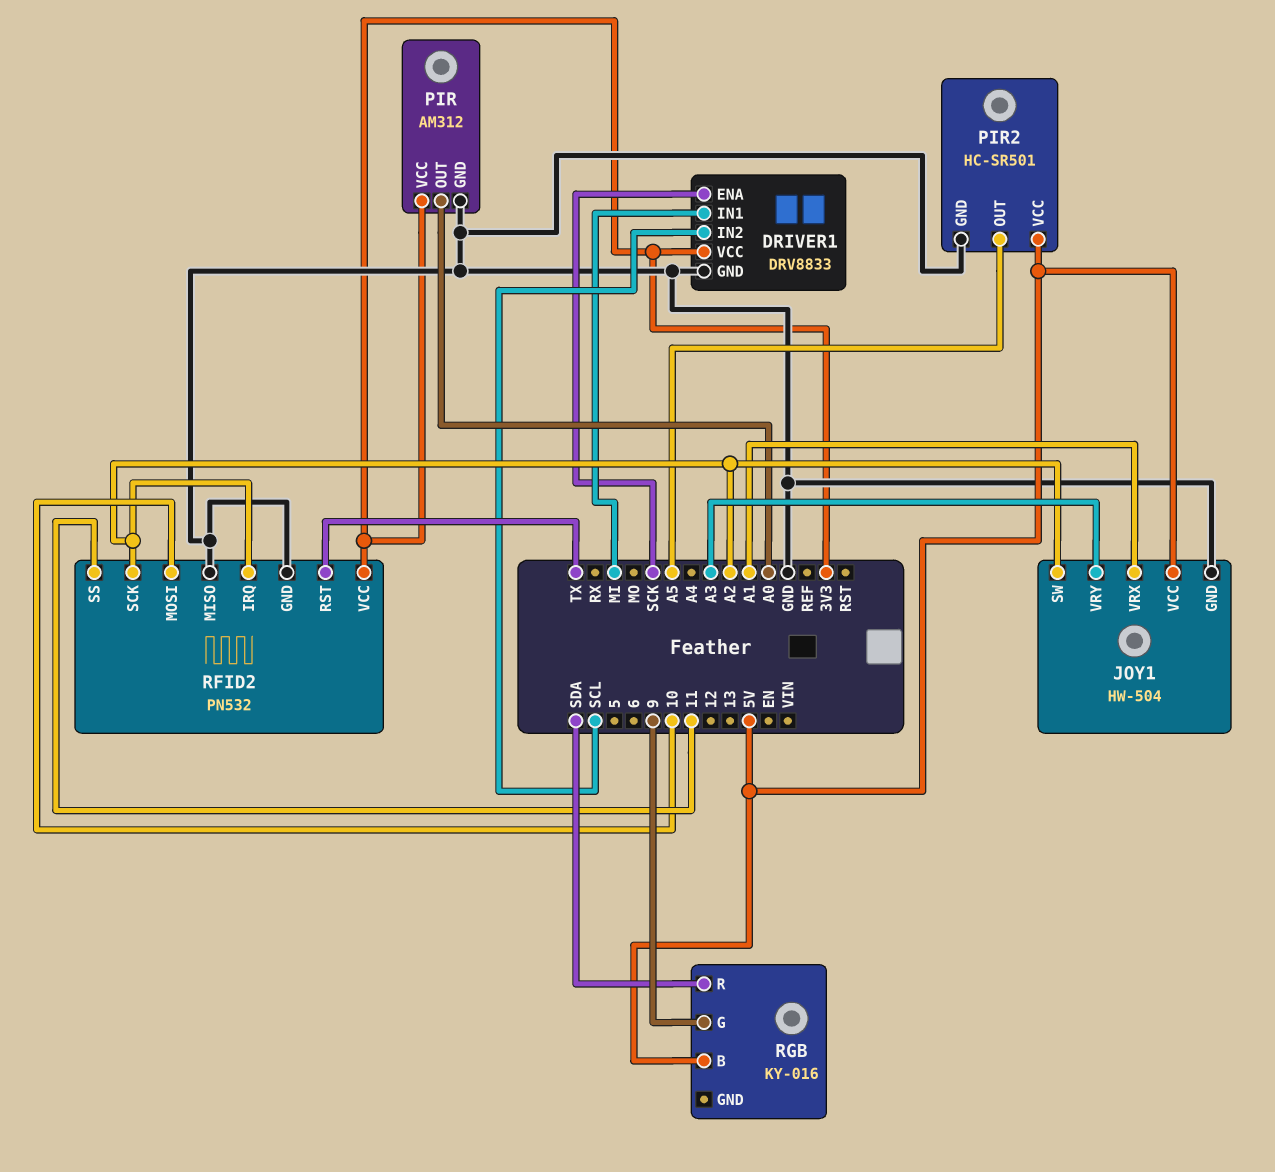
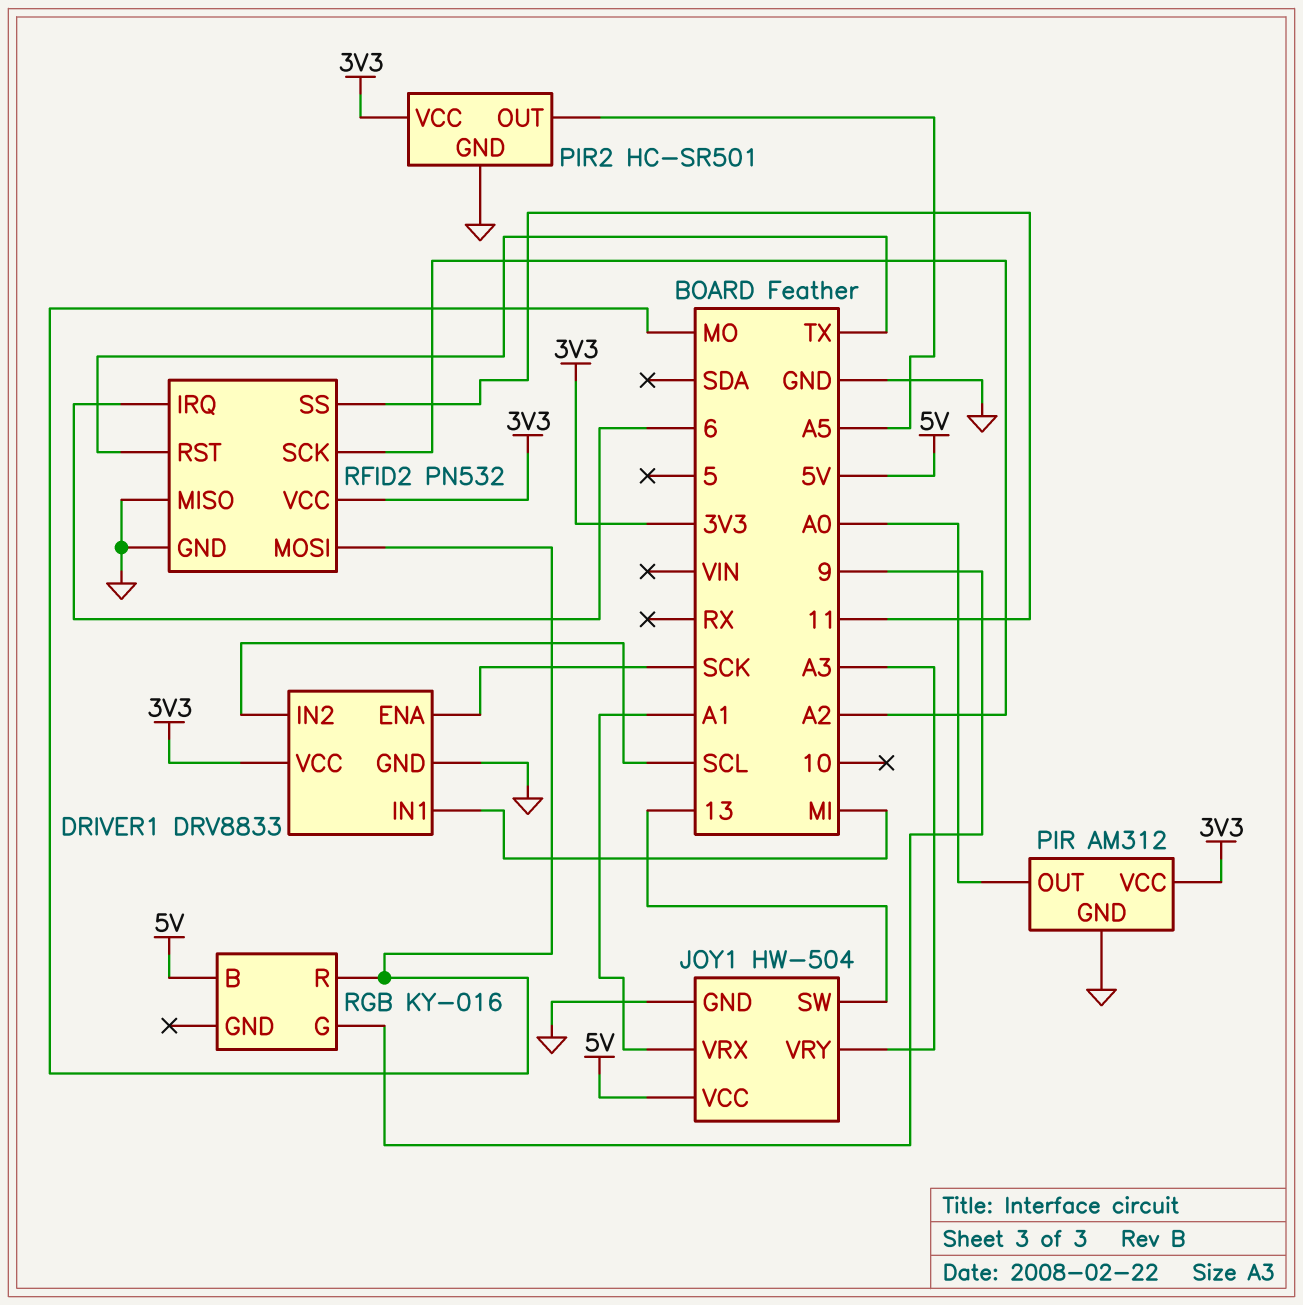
JOY1 pin SW: A2 -> 13
PIR2 pin VCC: 5V -> 3V3
RFID2 pin IRQ: A2 -> 6
RFID2 pin MOSI: 10 -> MO
RGB pin R: SDA -> MO

